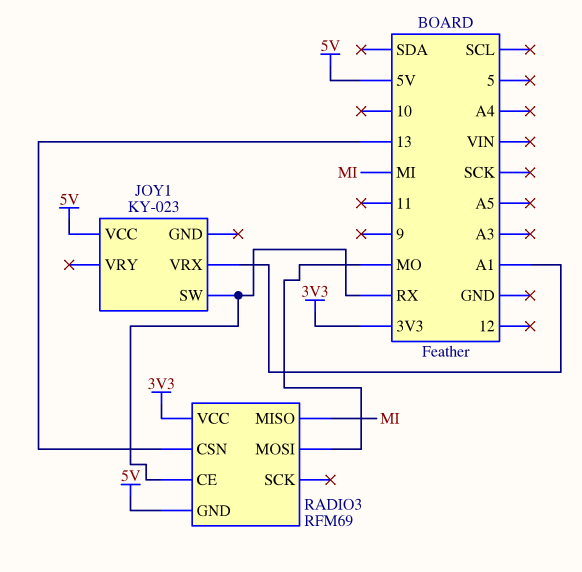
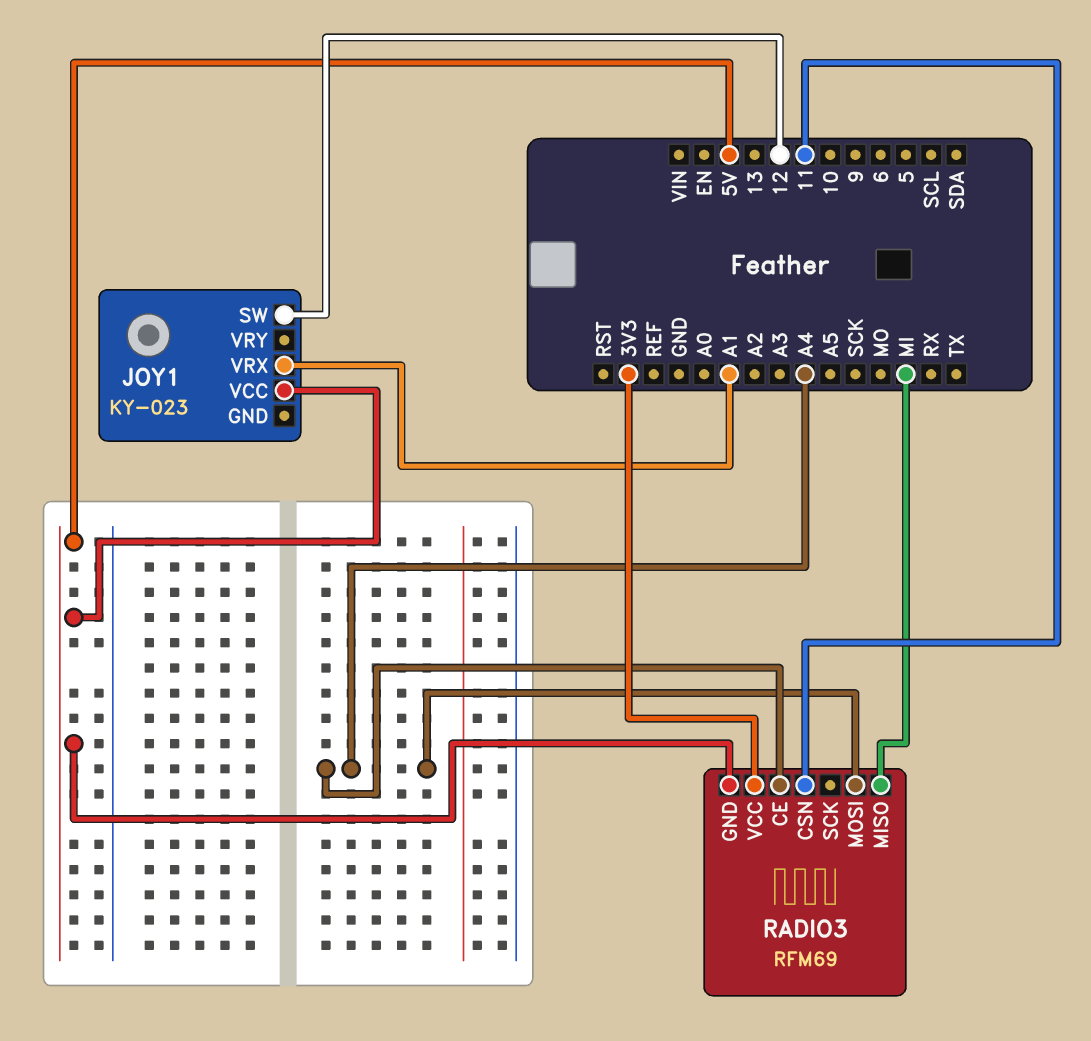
JOY1 pin SW: RX -> 12
RADIO3 pin CE: RX -> A4
RADIO3 pin CSN: 13 -> 11
RADIO3 pin MOSI: MO -> A4

